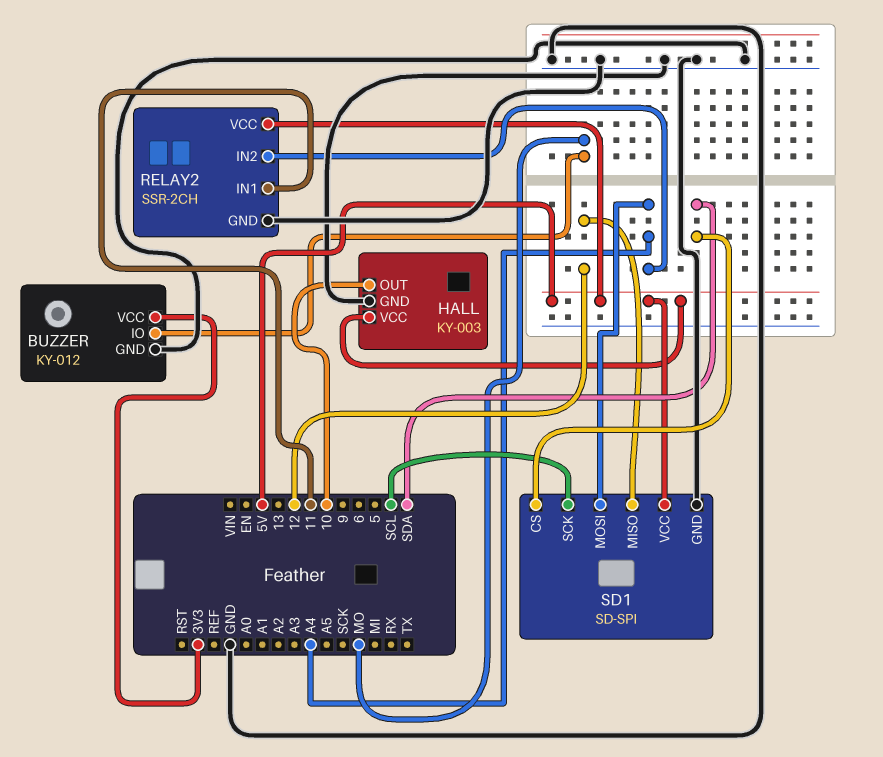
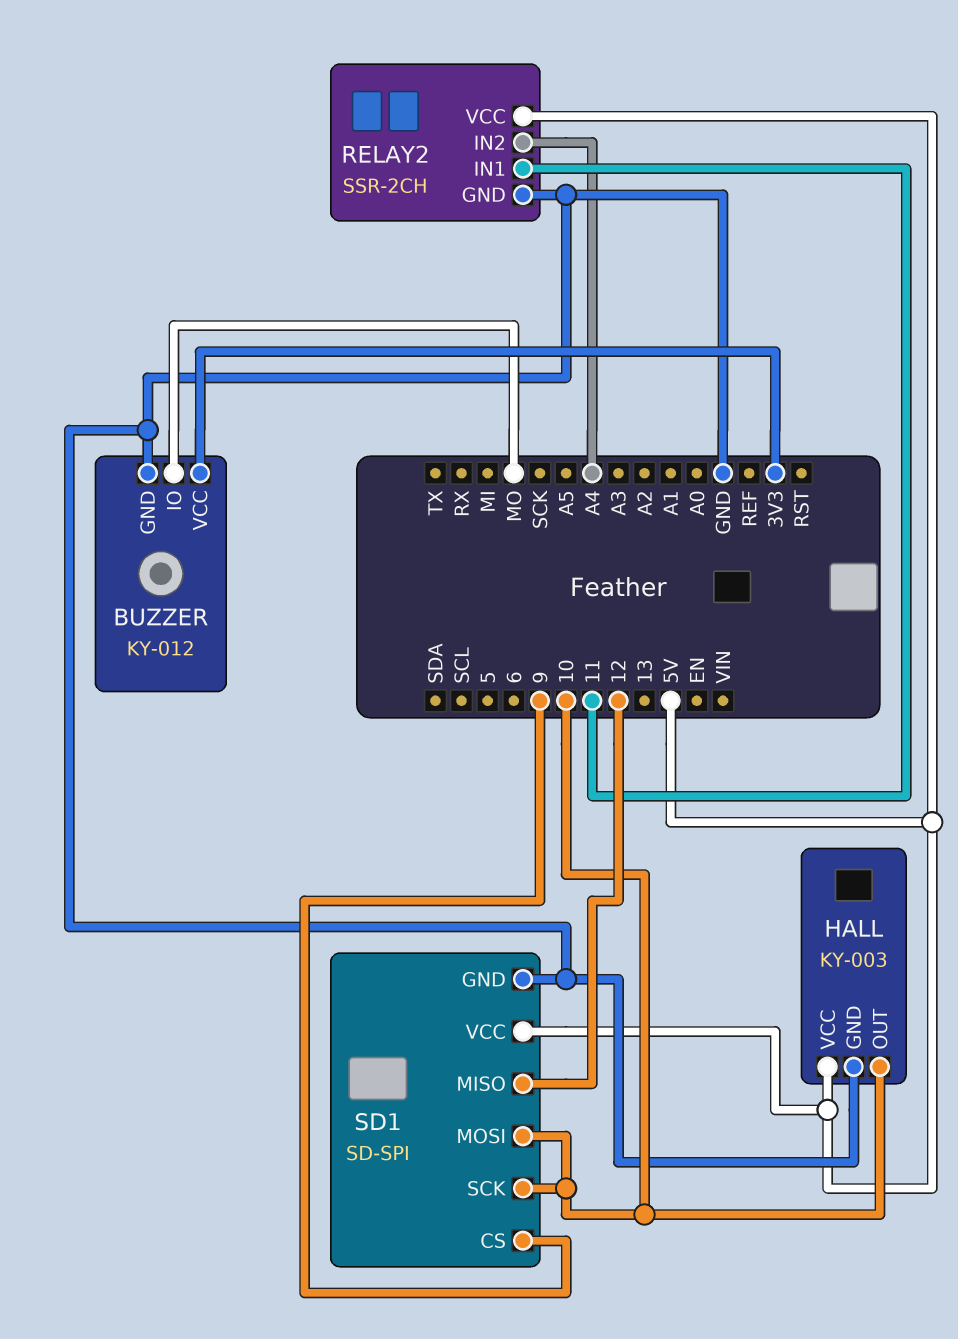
SD1 pin CS: SDA -> 9
SD1 pin MOSI: A4 -> 10
SD1 pin SCK: SCL -> 10

